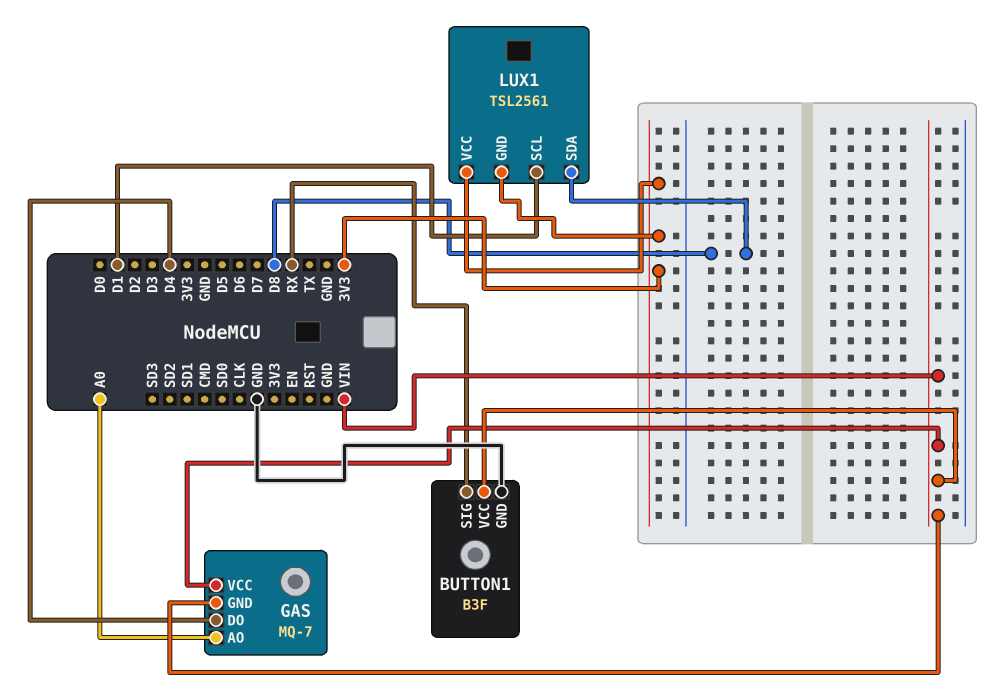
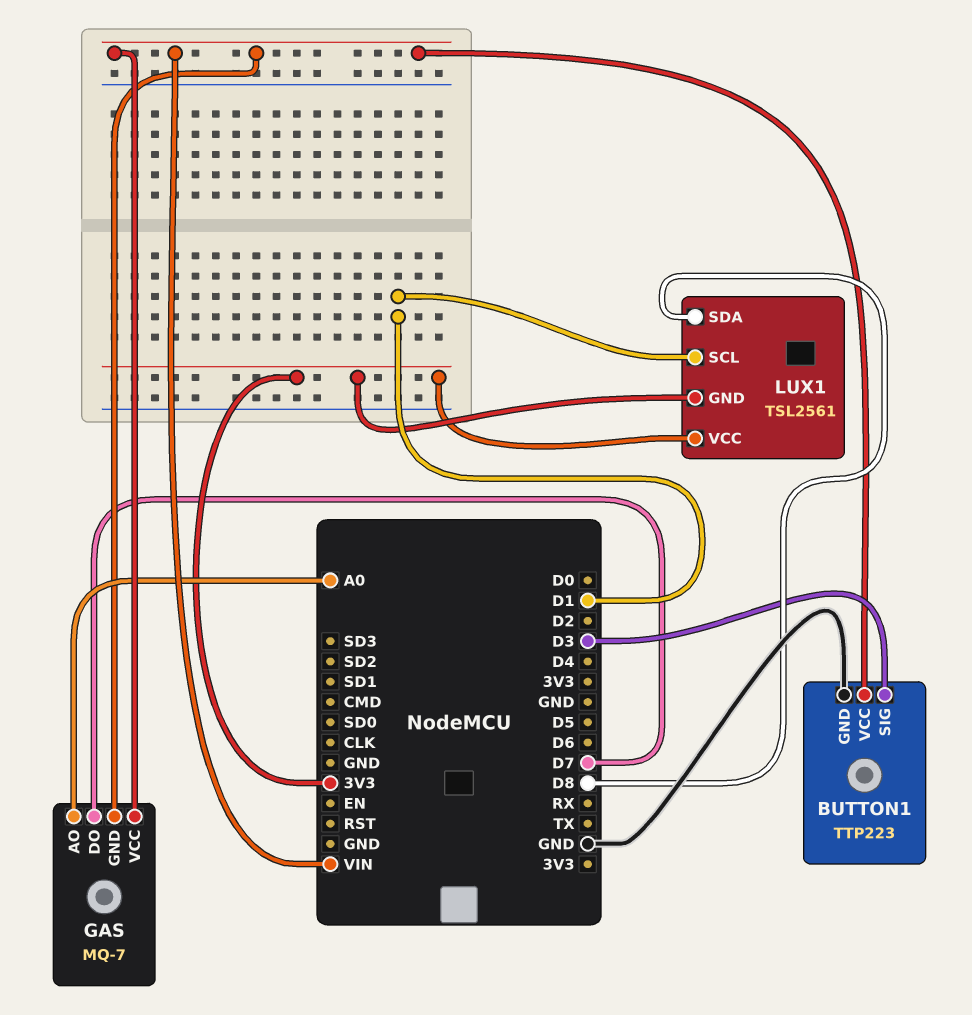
BUTTON1: B3F -> TTP223
BUTTON1 pin SIG: RX -> D3
GAS pin DO: D4 -> D7

